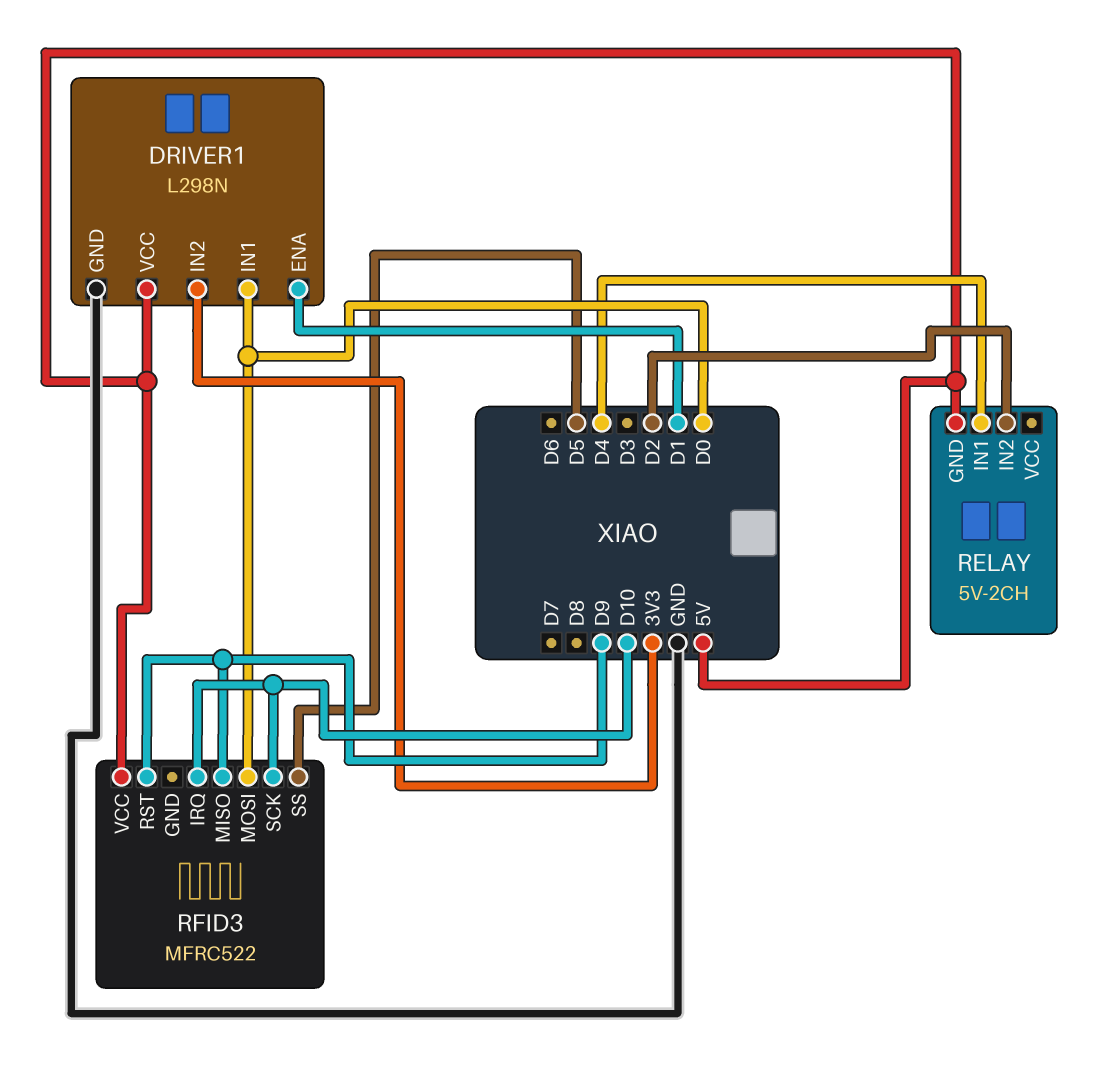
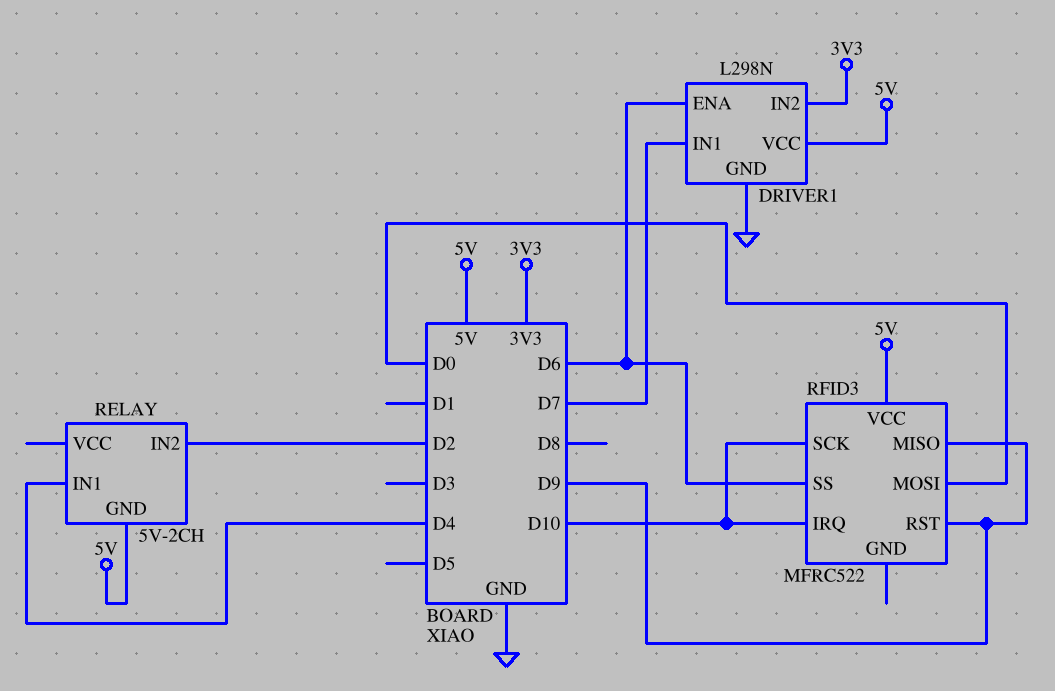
DRIVER1 pin ENA: D1 -> D6
DRIVER1 pin IN1: D0 -> D7
RFID3 pin SS: D5 -> D6

